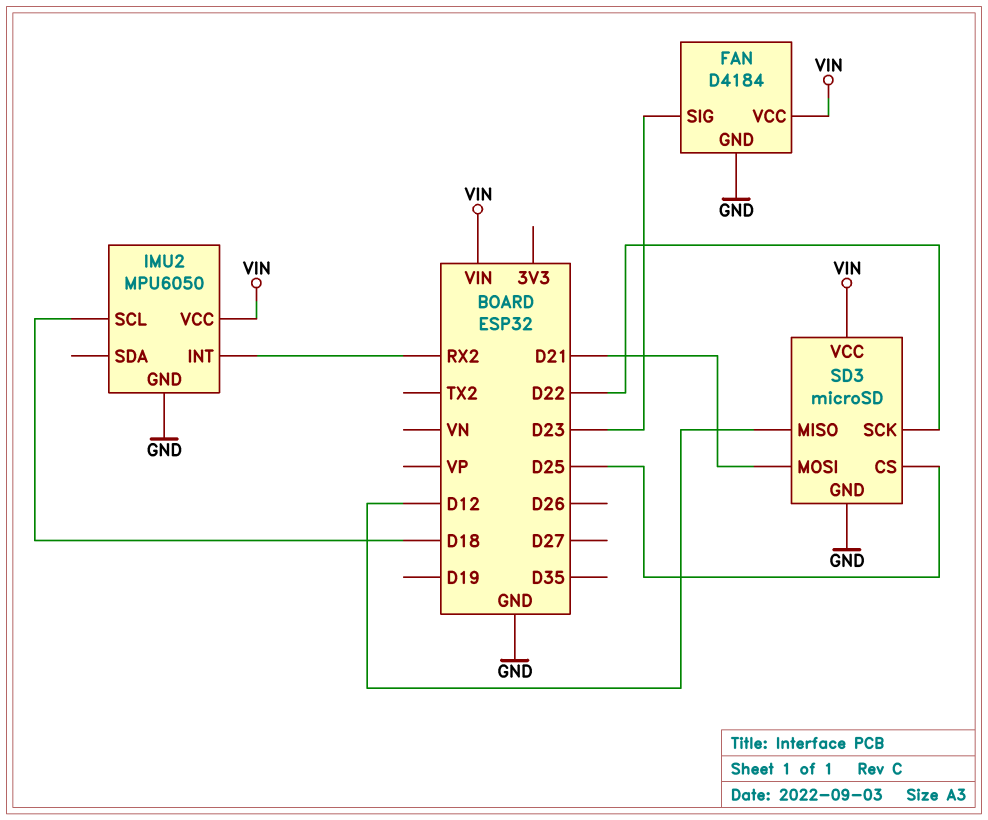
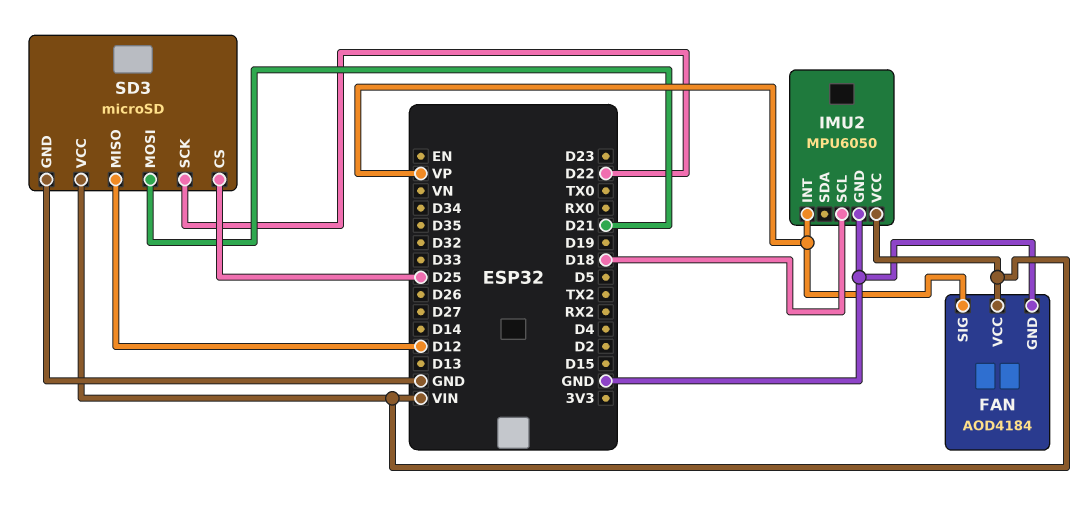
FAN: D4184 -> AOD4184
FAN pin SIG: D23 -> VP
IMU2 pin INT: RX2 -> VP

